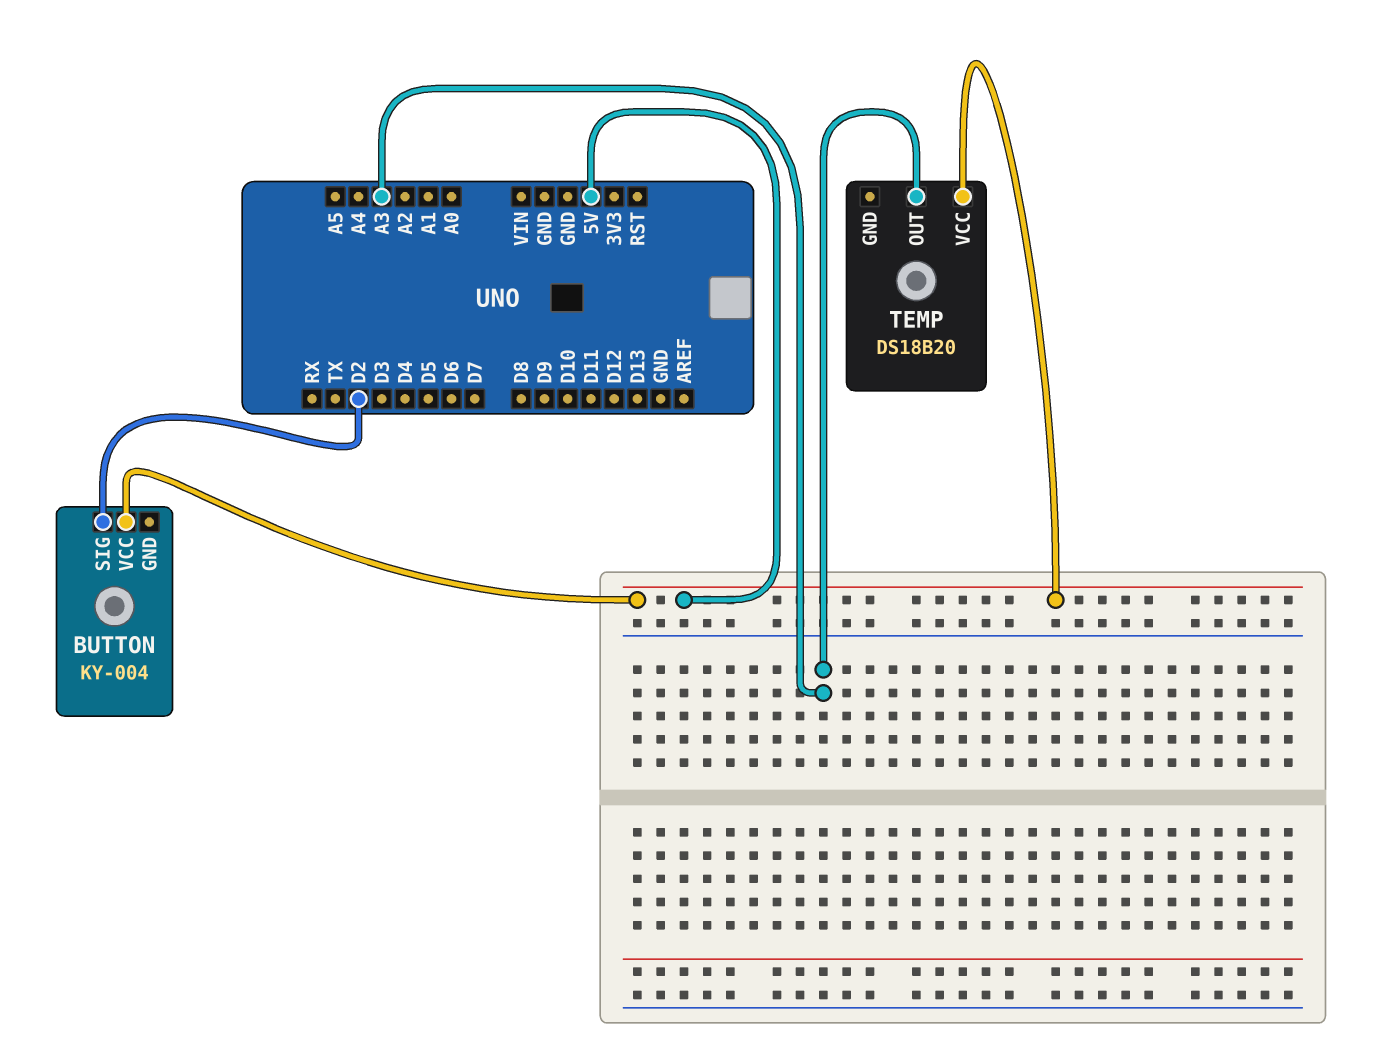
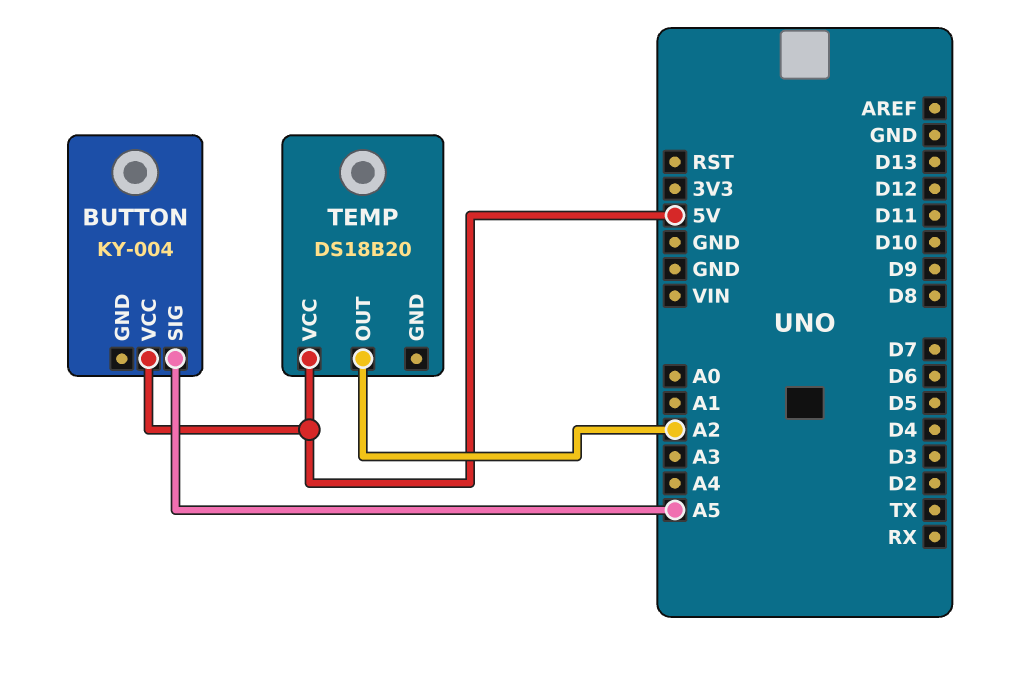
BUTTON pin SIG: D2 -> A5
TEMP pin OUT: A3 -> A2

